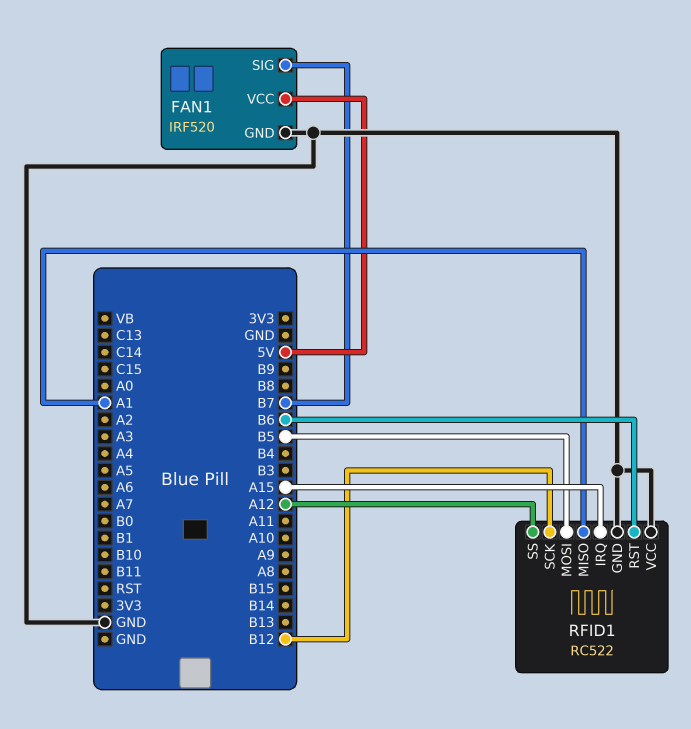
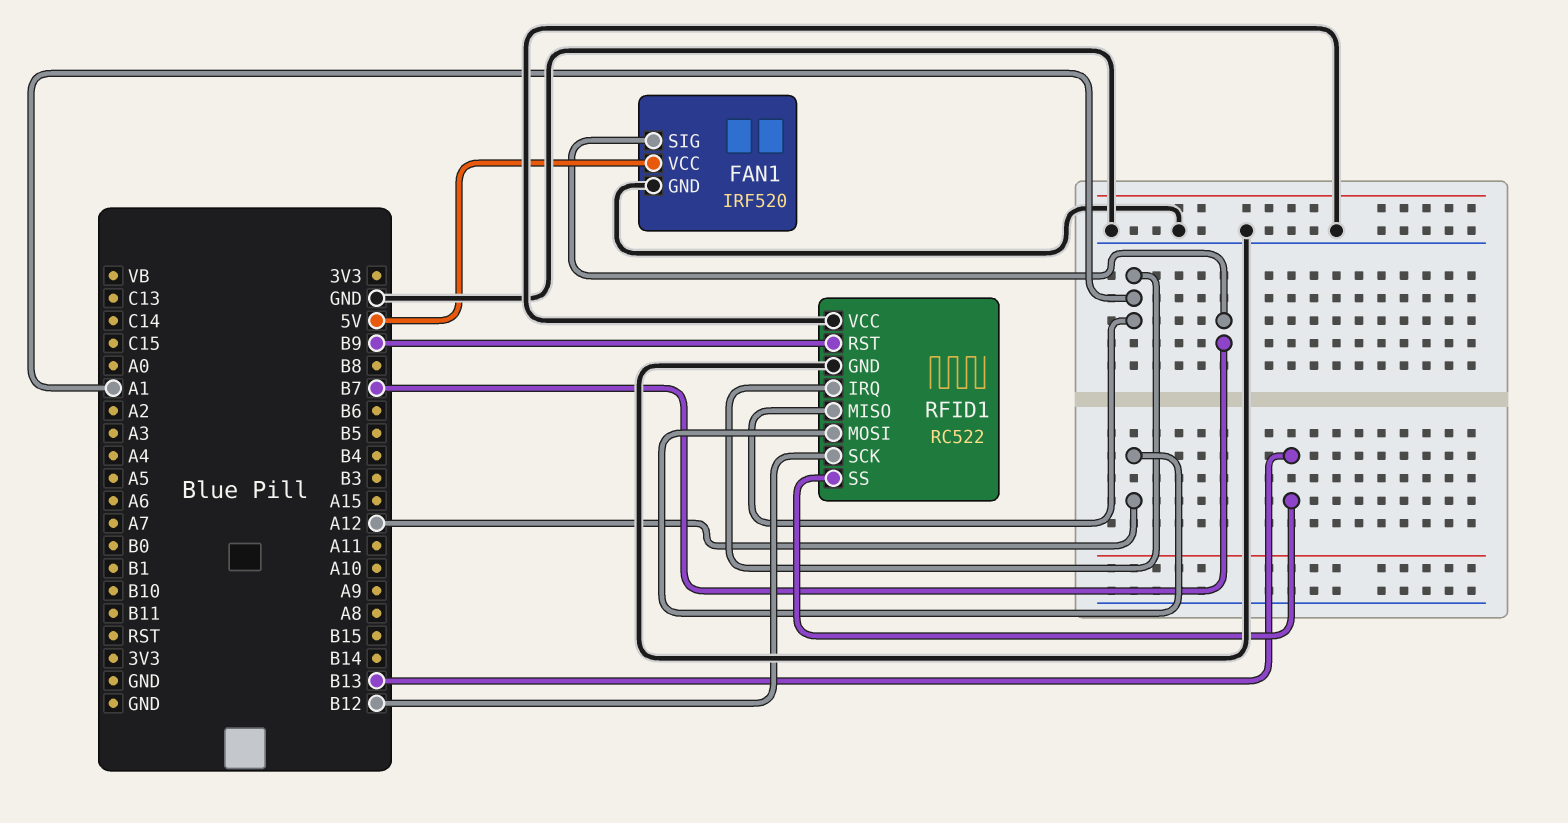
RFID1 pin IRQ: A15 -> A1
RFID1 pin MOSI: B5 -> A12
RFID1 pin RST: B6 -> B9
RFID1 pin SS: A12 -> B13

